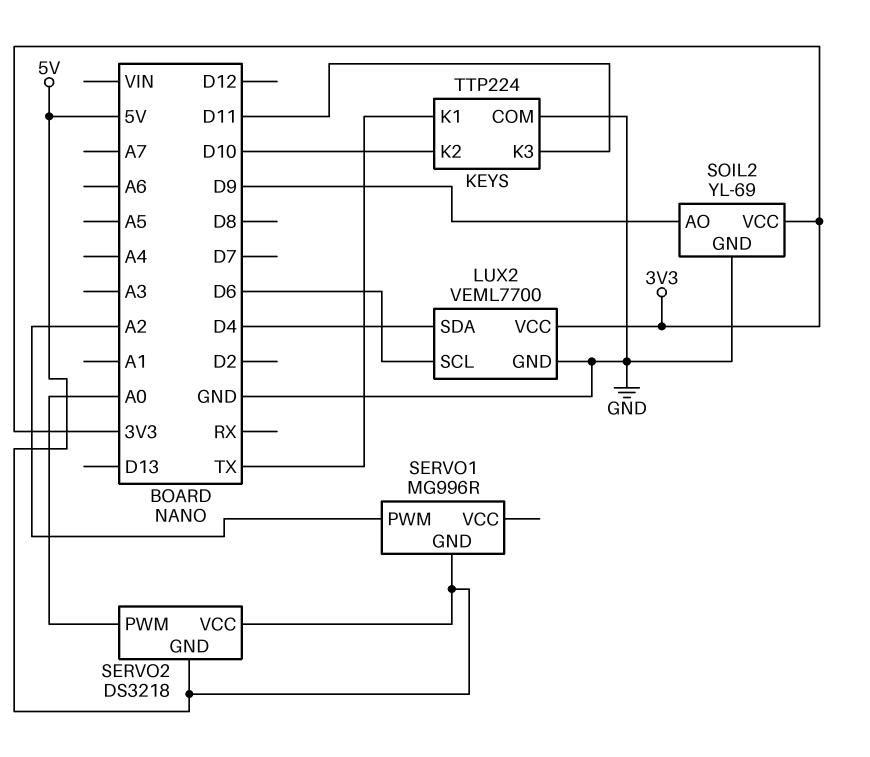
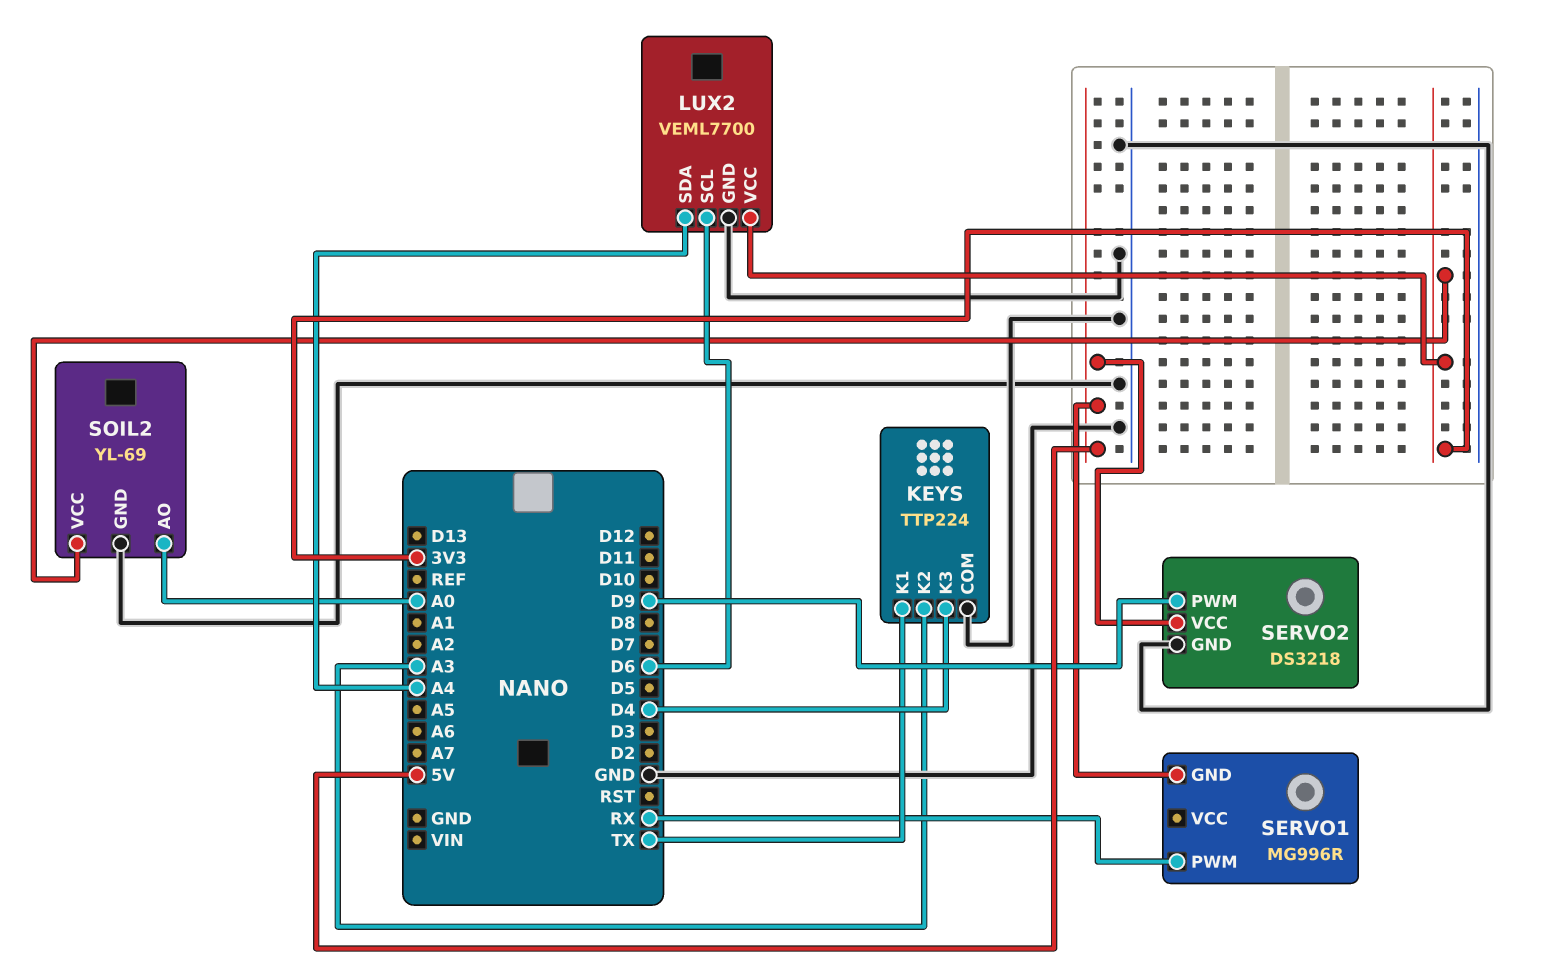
KEYS pin K2: D10 -> A3
KEYS pin K3: D11 -> D4
LUX2 pin SDA: D4 -> A4
SERVO1 pin PWM: A2 -> RX
SERVO2 pin GND: 5V -> GND
SERVO2 pin PWM: A0 -> D9
SOIL2 pin AO: D9 -> A0

